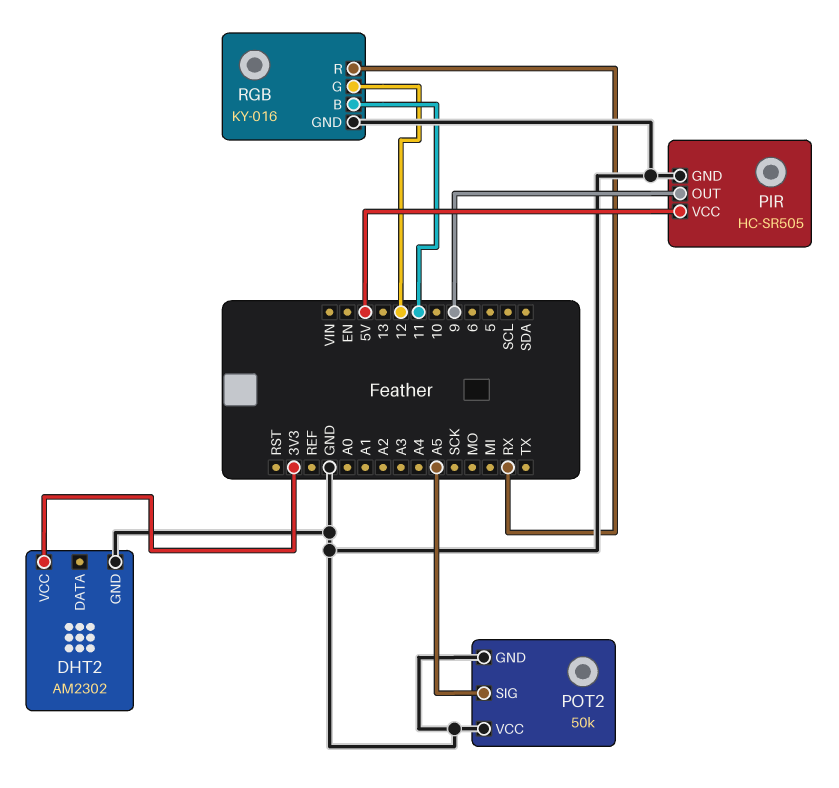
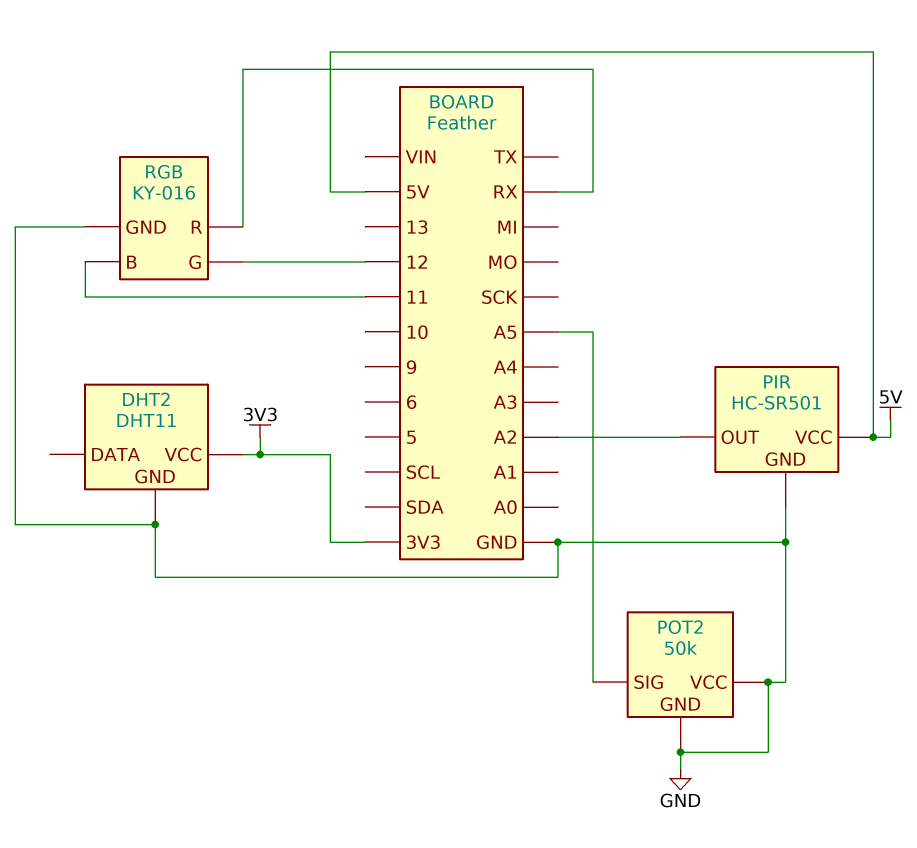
DHT2: AM2302 -> DHT11
PIR: HC-SR505 -> HC-SR501
PIR pin OUT: 9 -> A2

